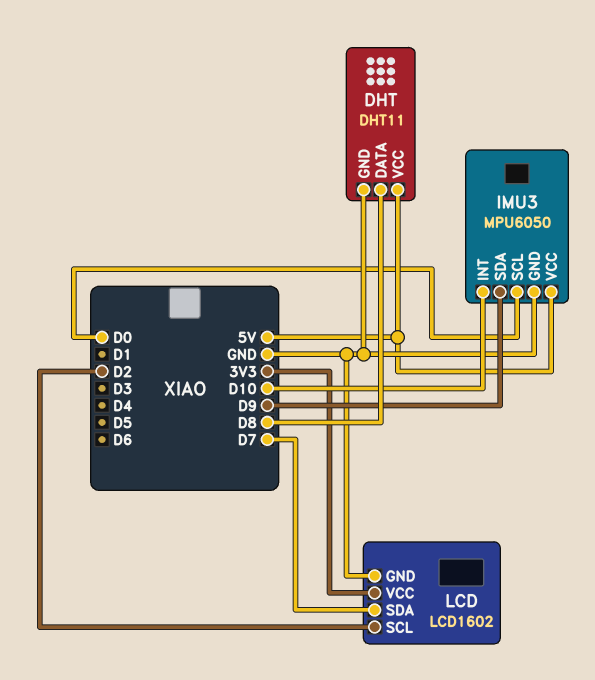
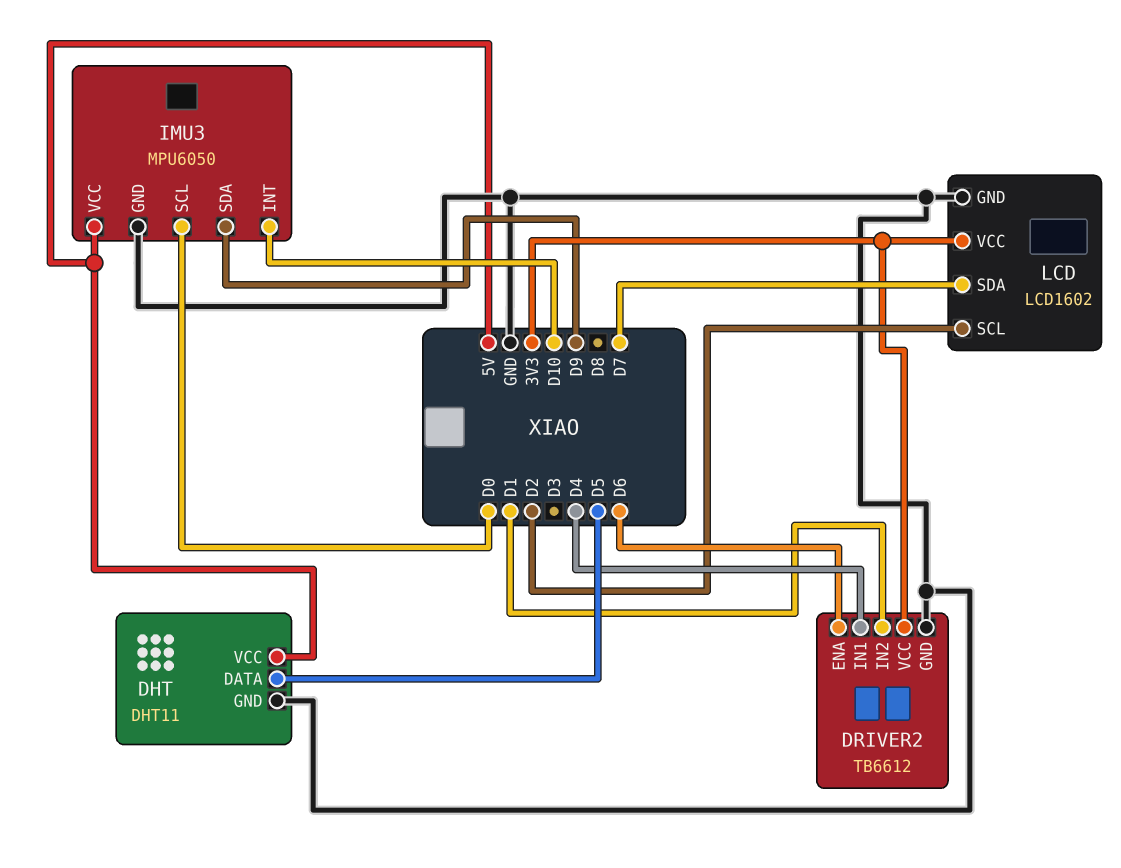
DHT pin DATA: D8 -> D5
DRIVER2: none -> TB6612
DRIVER2 pin ENA: none -> D6
DRIVER2 pin GND: none -> GND
DRIVER2 pin IN1: none -> D4
DRIVER2 pin IN2: none -> D1
DRIVER2 pin VCC: none -> 3V3

